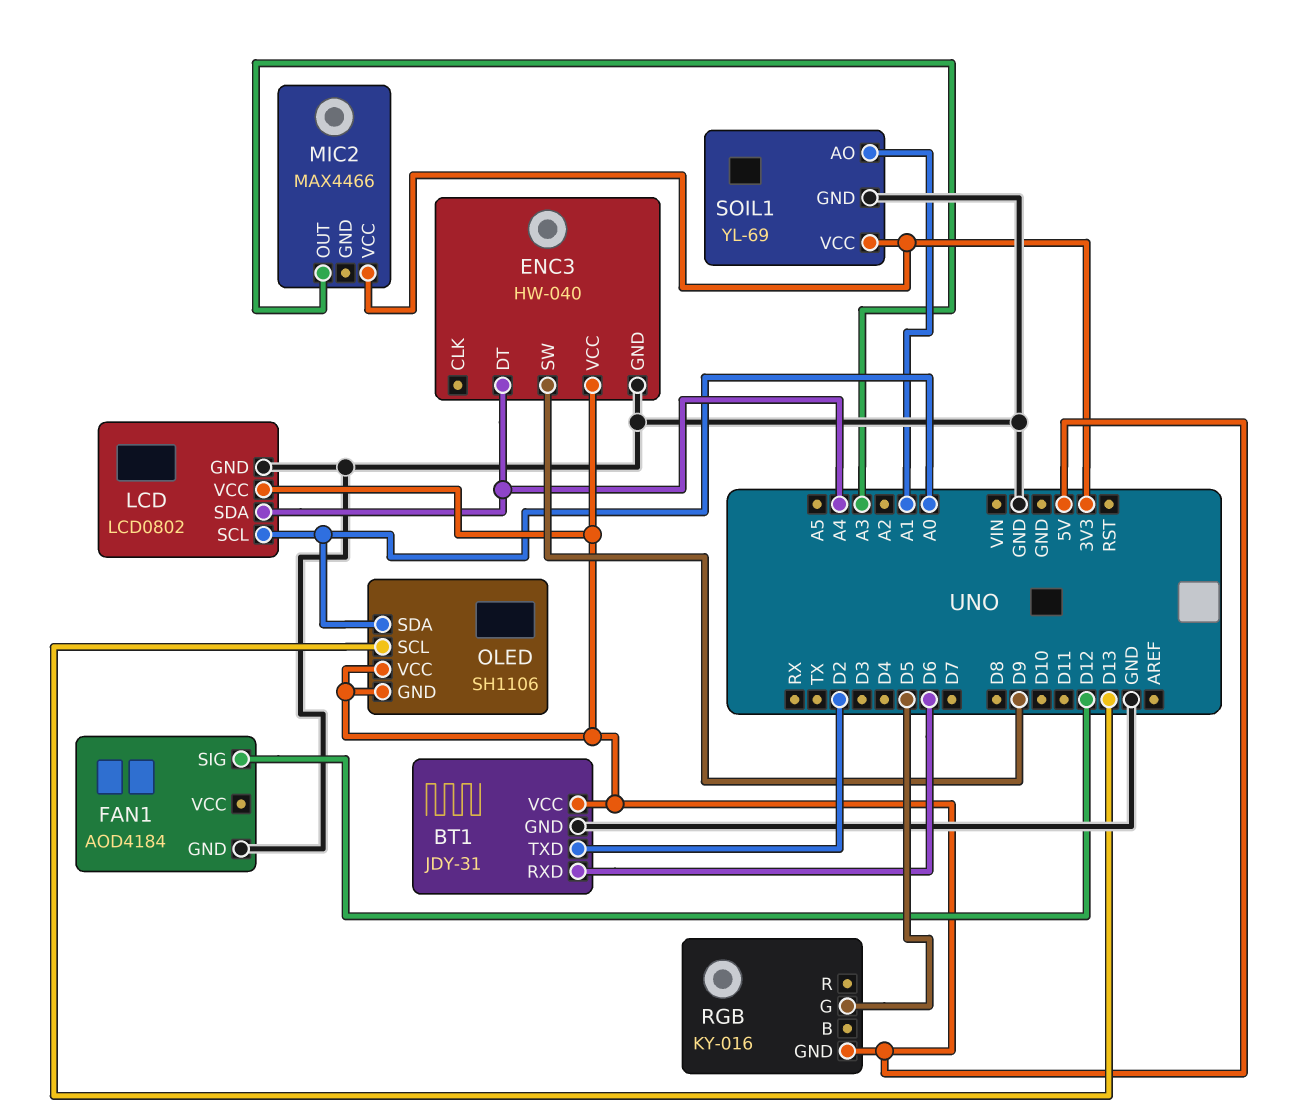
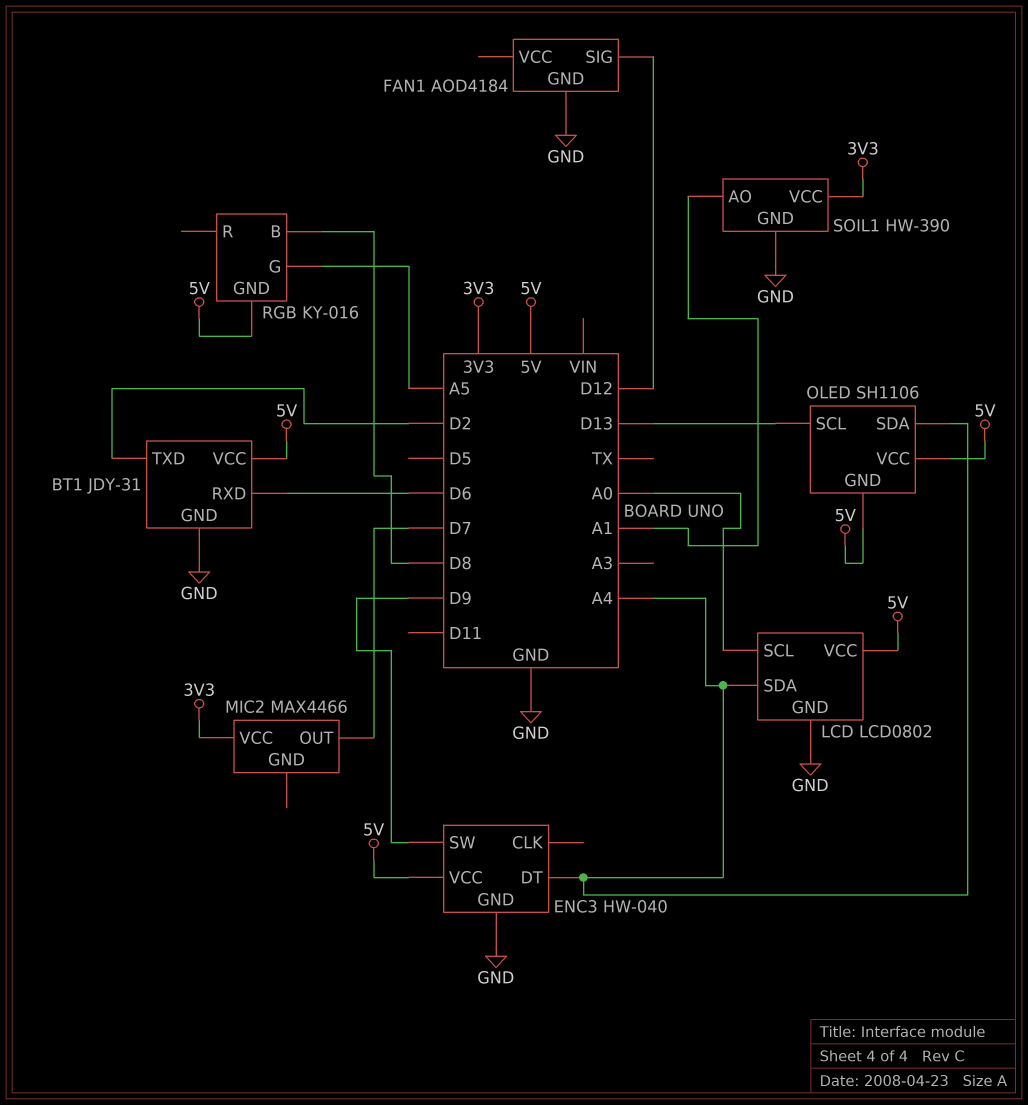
MIC2 pin OUT: A3 -> D7
OLED pin SDA: A0 -> A4
RGB pin B: none -> D8
RGB pin G: D5 -> A5
SOIL1: YL-69 -> HW-390

